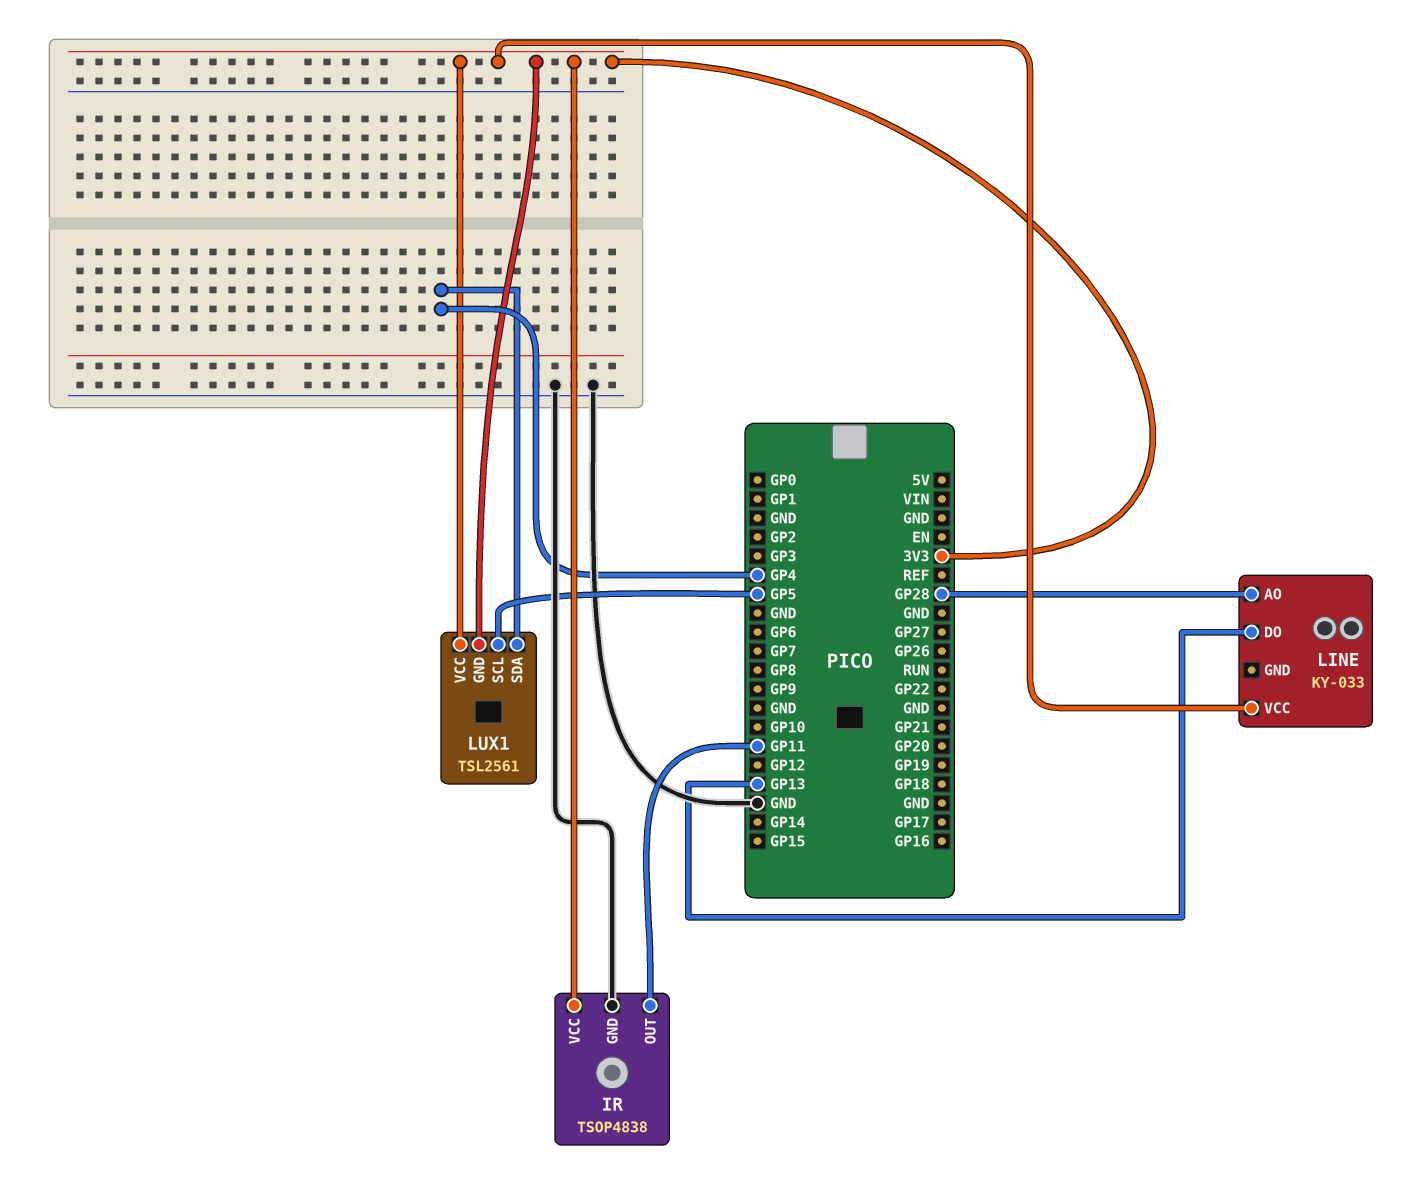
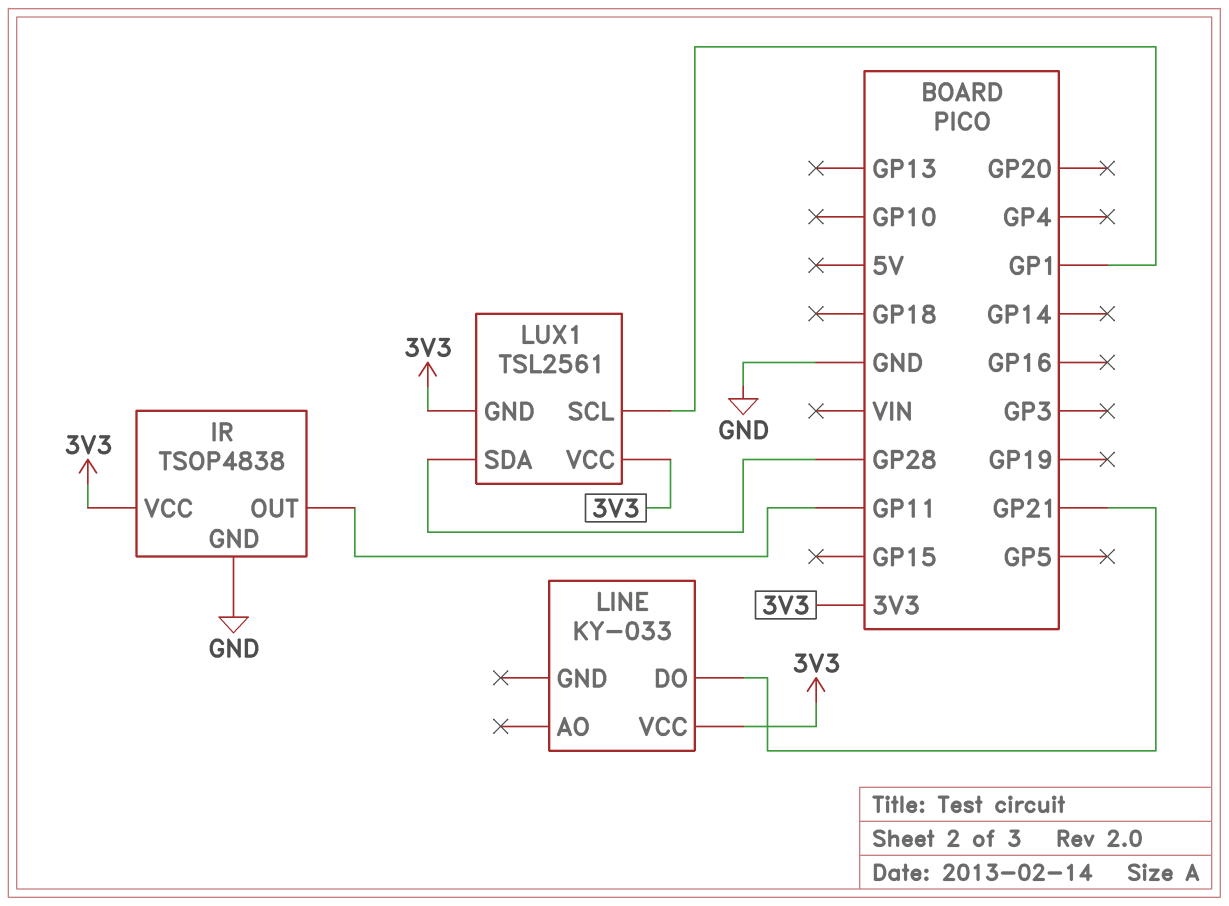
LINE pin AO: GP28 -> none
LINE pin DO: GP13 -> GP21
LUX1 pin SCL: GP5 -> GP1
LUX1 pin SDA: GP4 -> GP28

